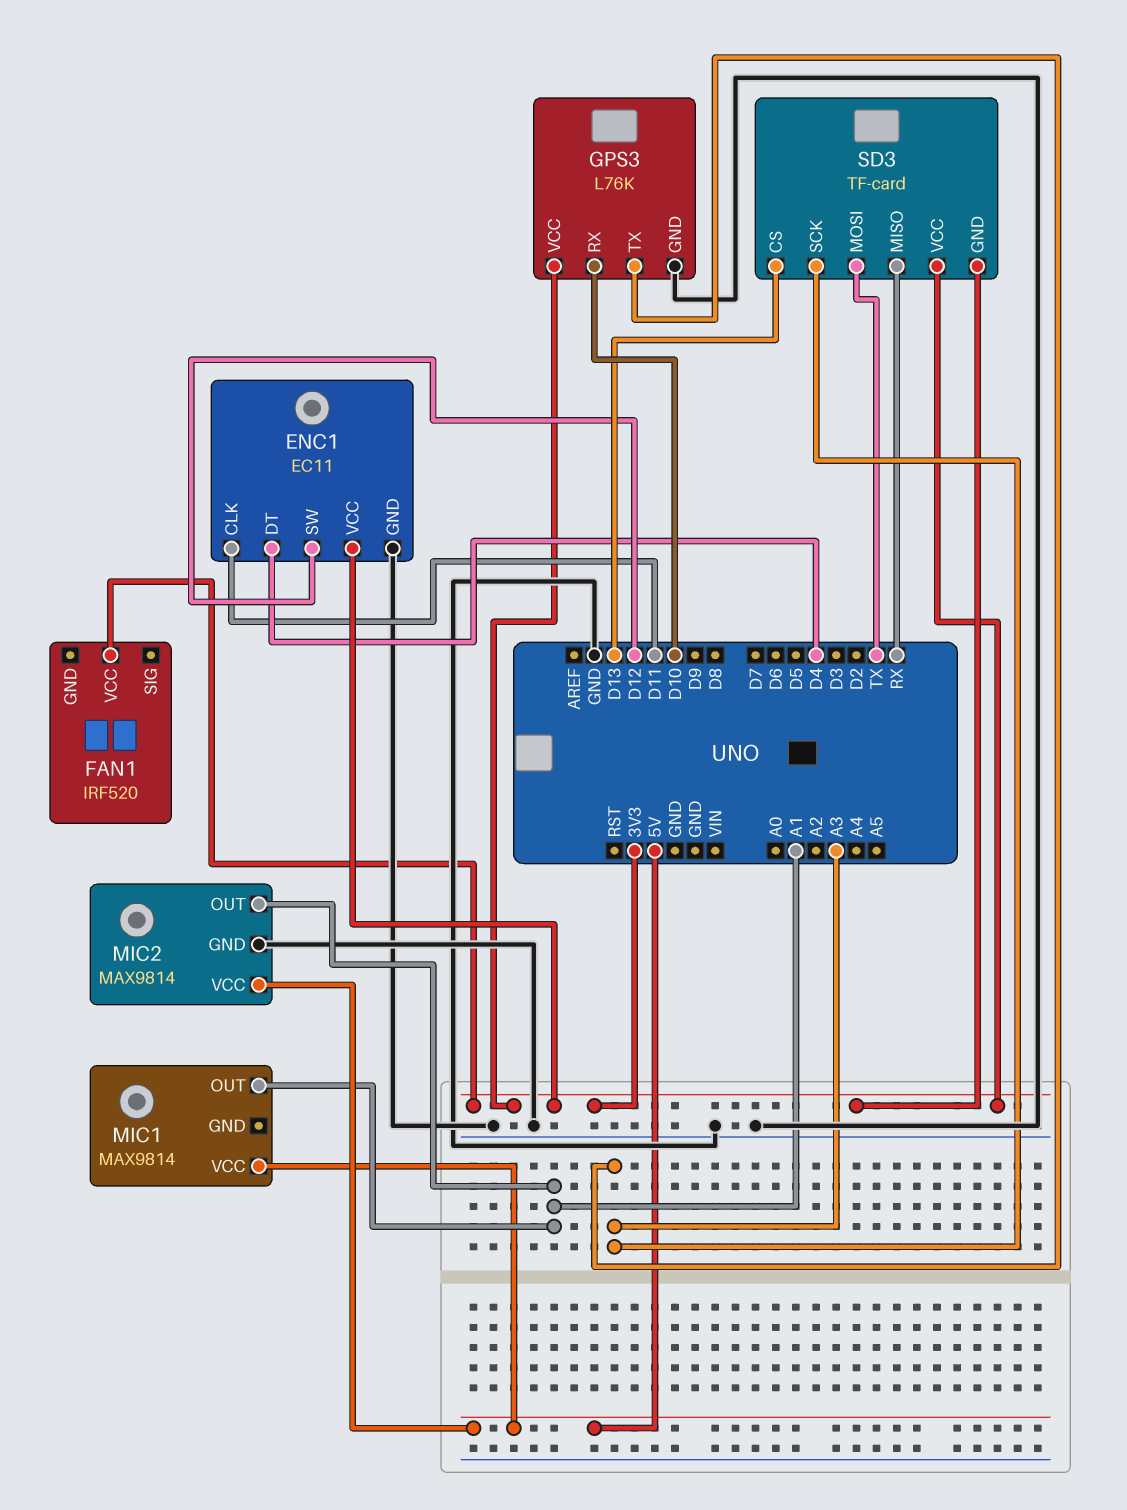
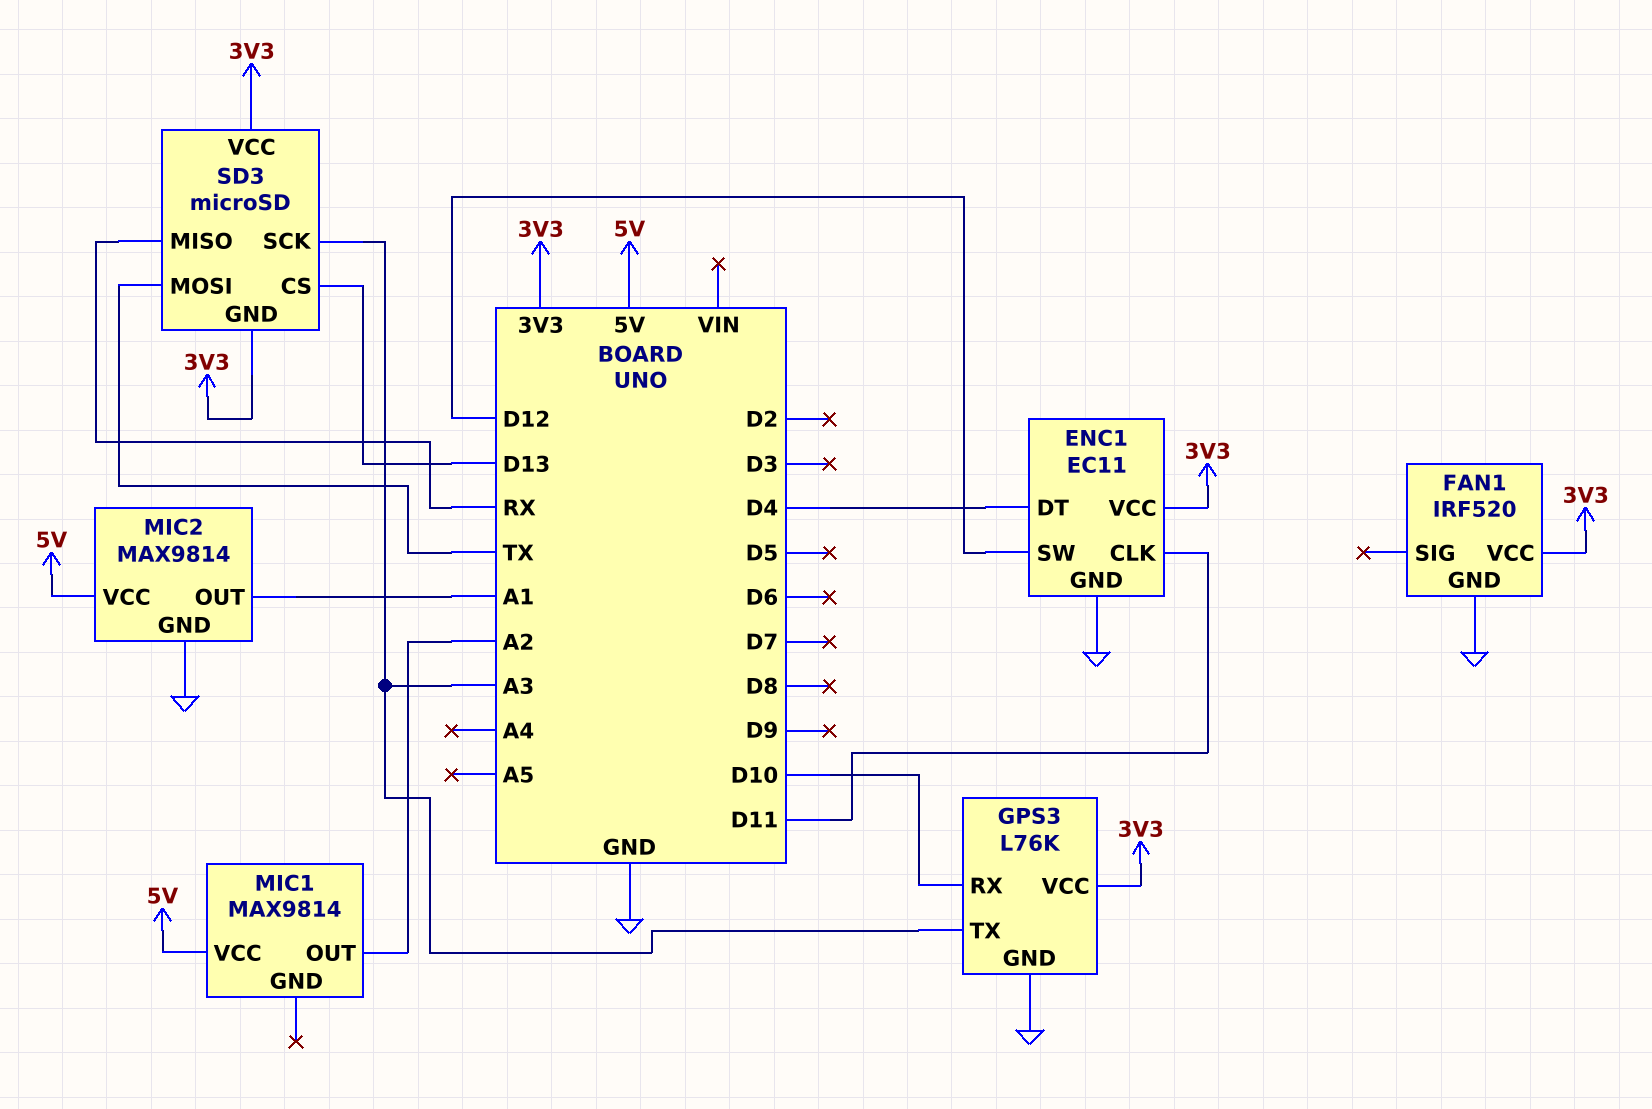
FAN1 pin GND: none -> GND
MIC1 pin OUT: A1 -> A2
SD3: TF-card -> microSD

